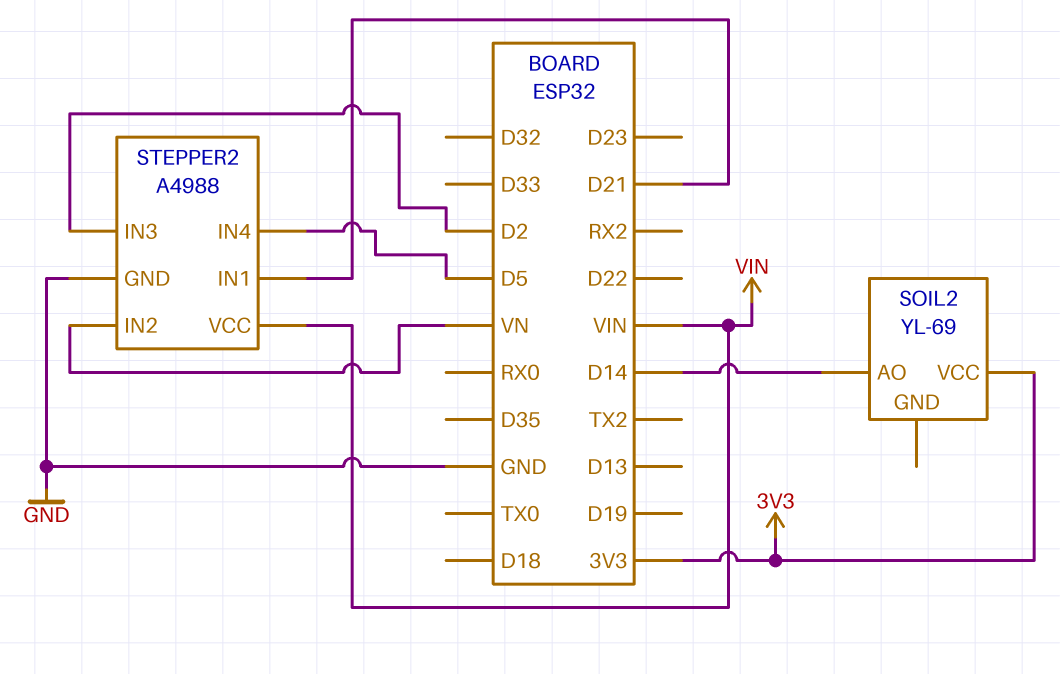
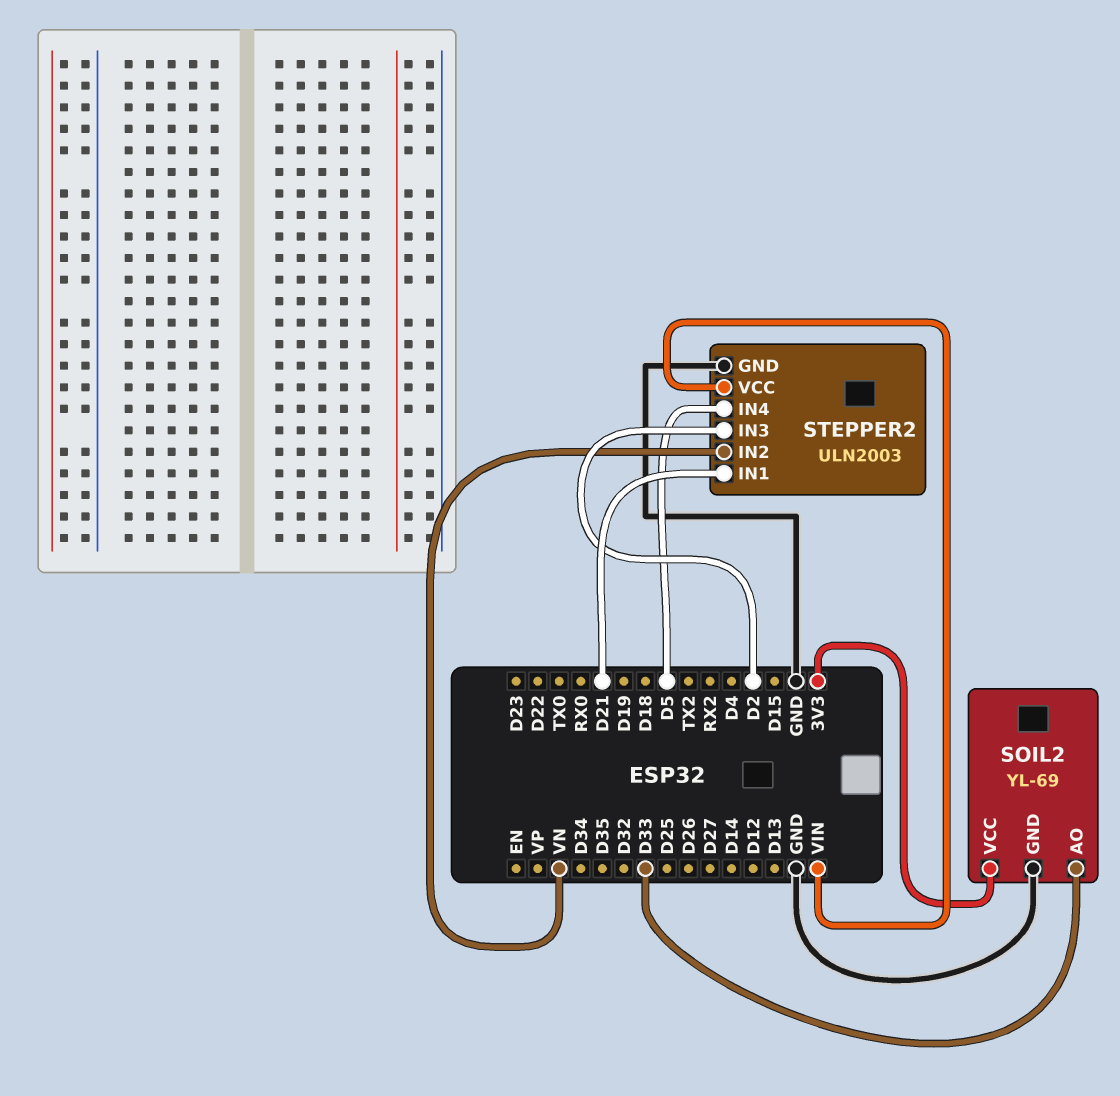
SOIL2 pin AO: D14 -> D33
SOIL2 pin GND: none -> GND
STEPPER2: A4988 -> ULN2003

